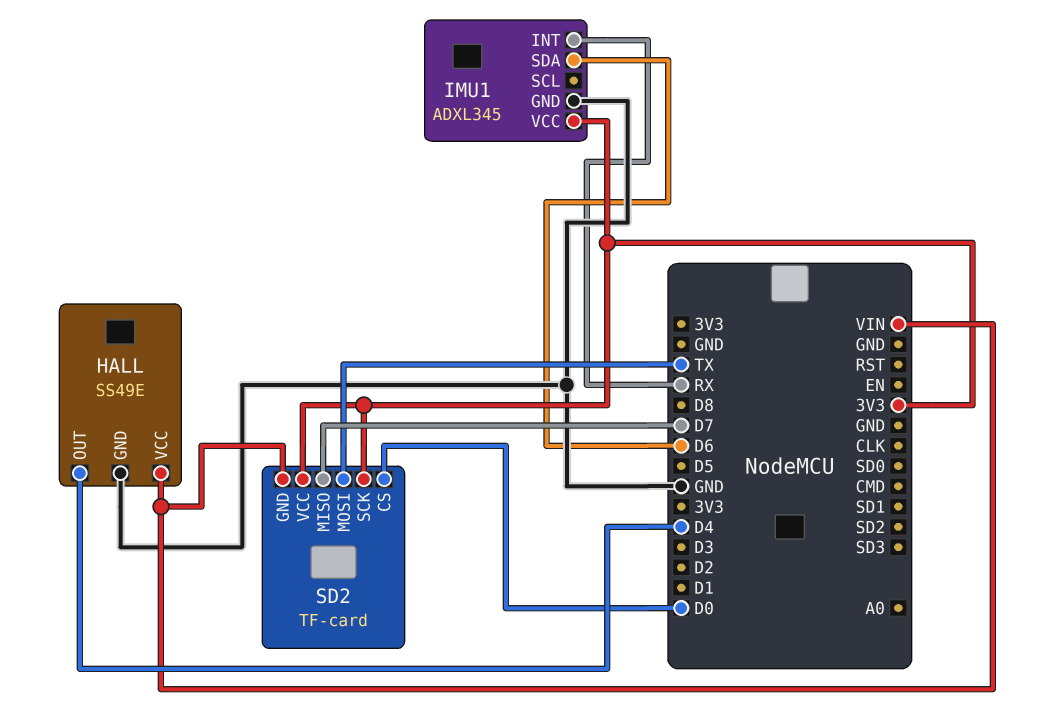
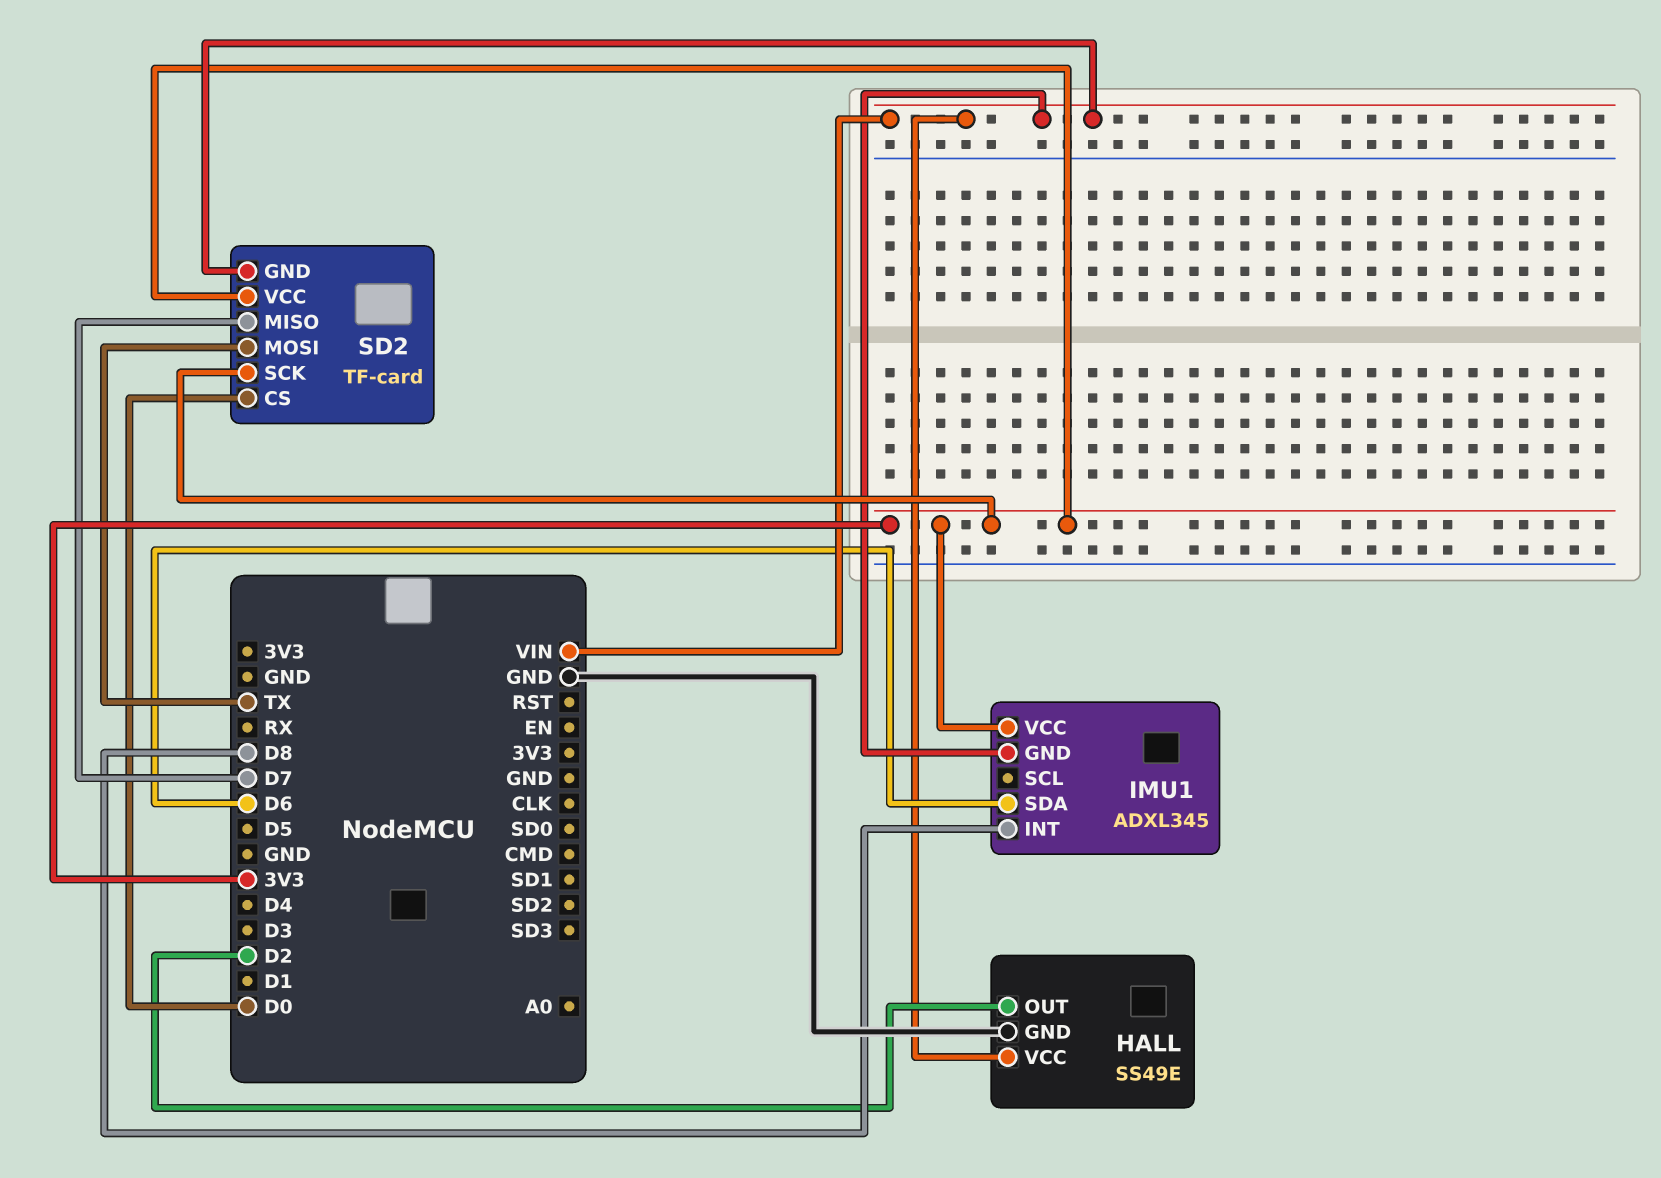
HALL pin OUT: D4 -> D2
IMU1 pin GND: GND -> VIN
IMU1 pin INT: RX -> D8

